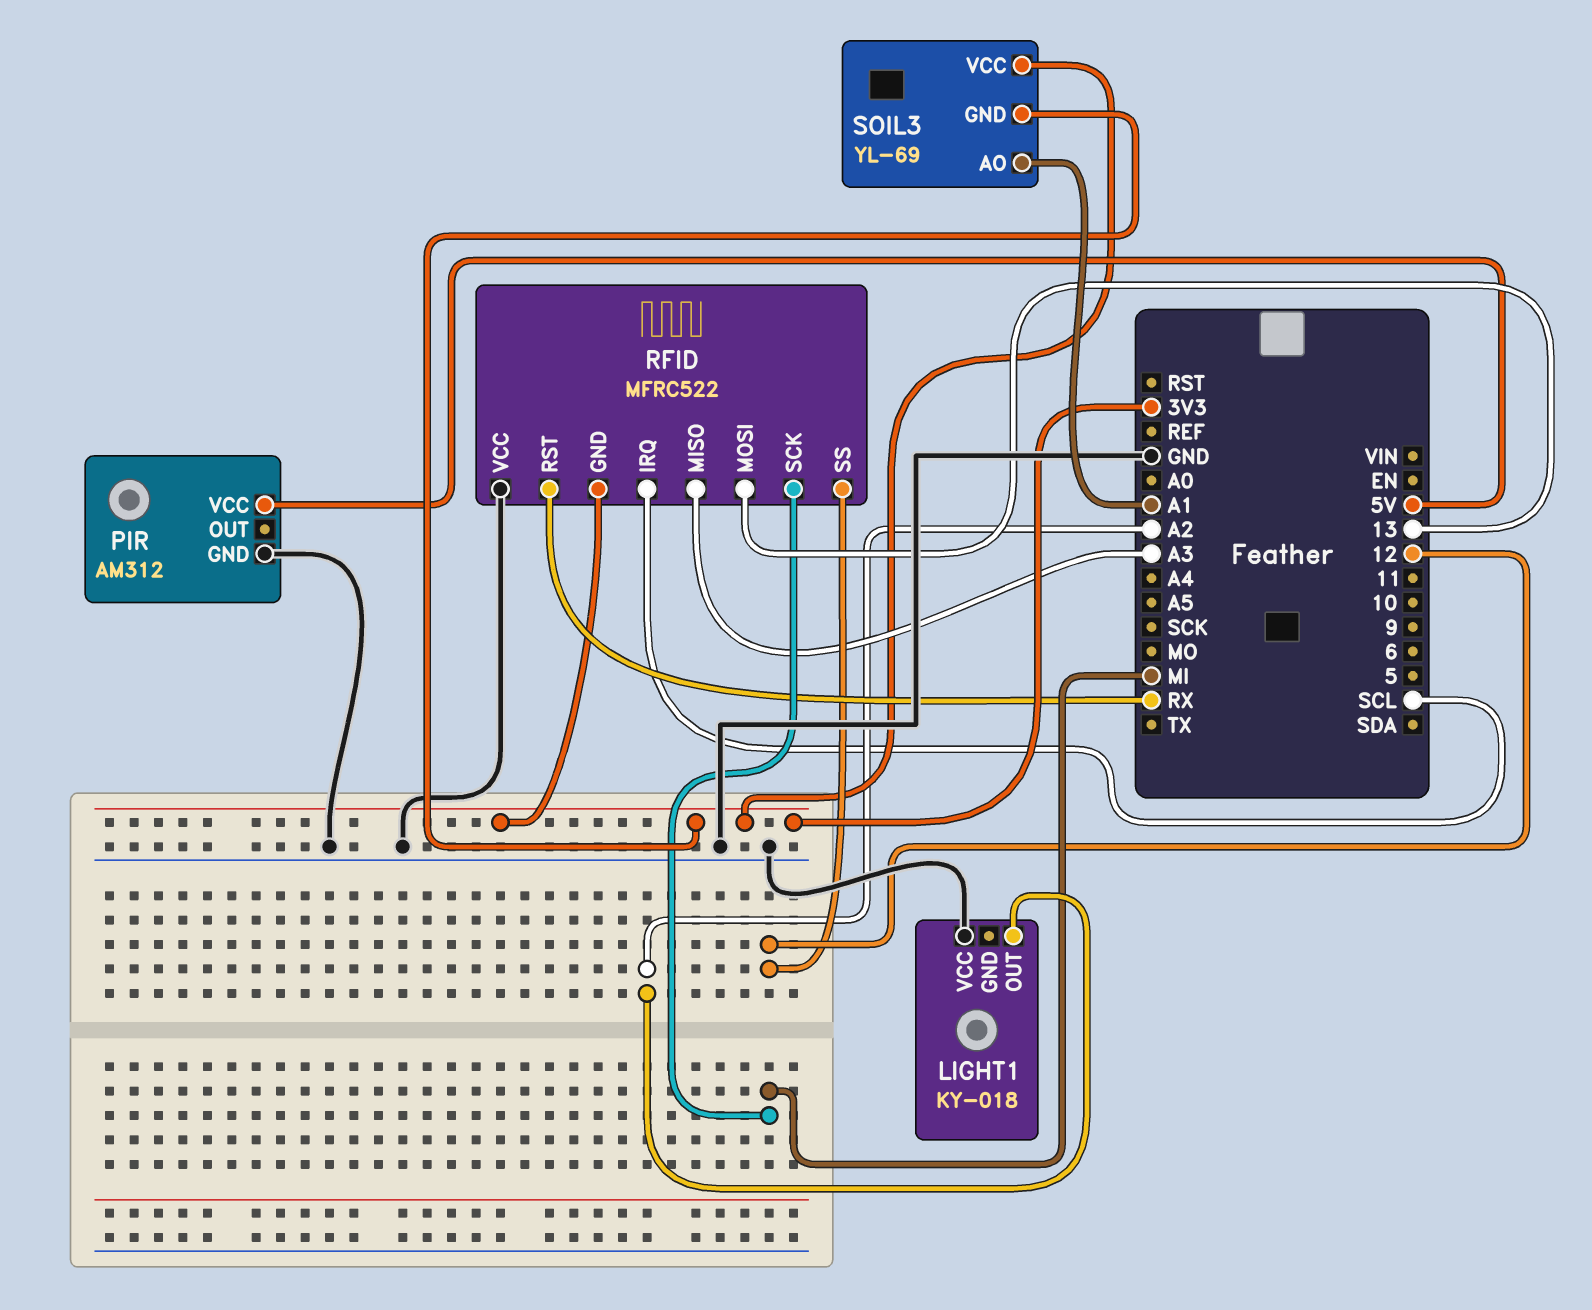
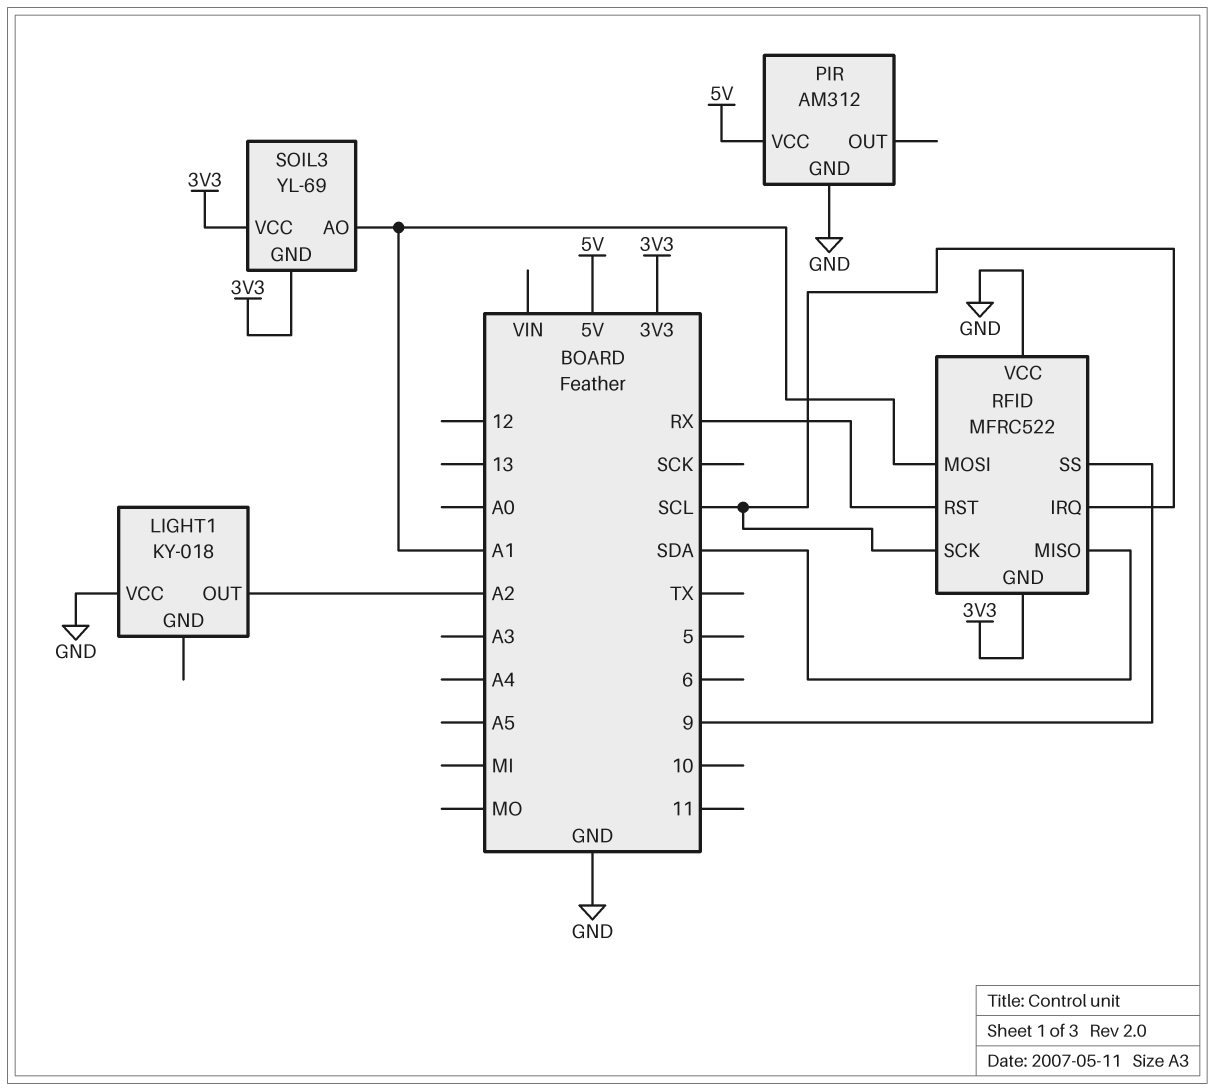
RFID pin MISO: A3 -> SDA
RFID pin MOSI: 13 -> A1
RFID pin SCK: MI -> SCL
RFID pin SS: 12 -> 9

